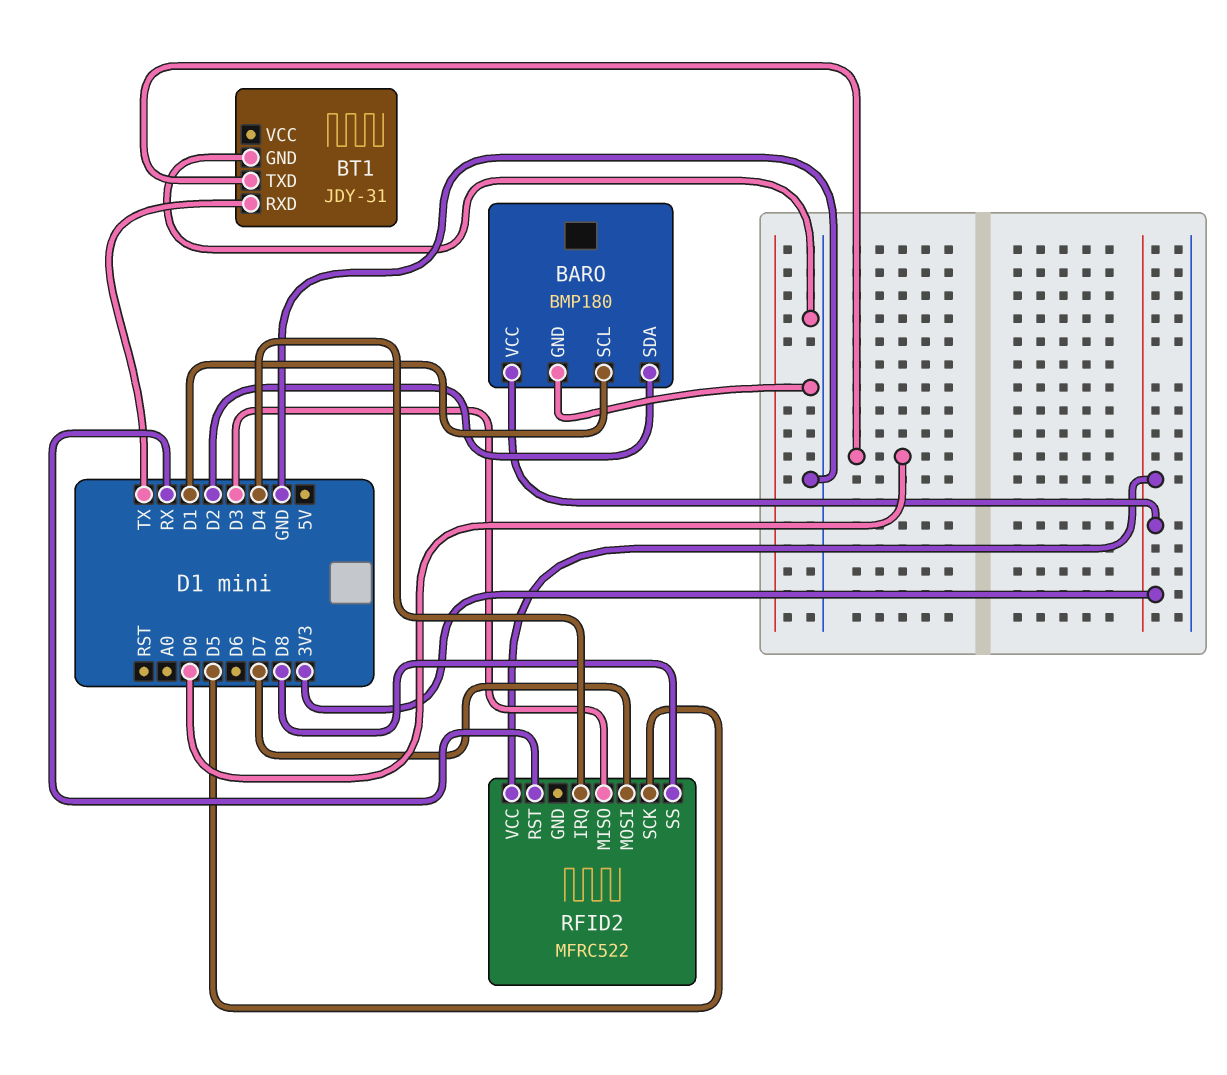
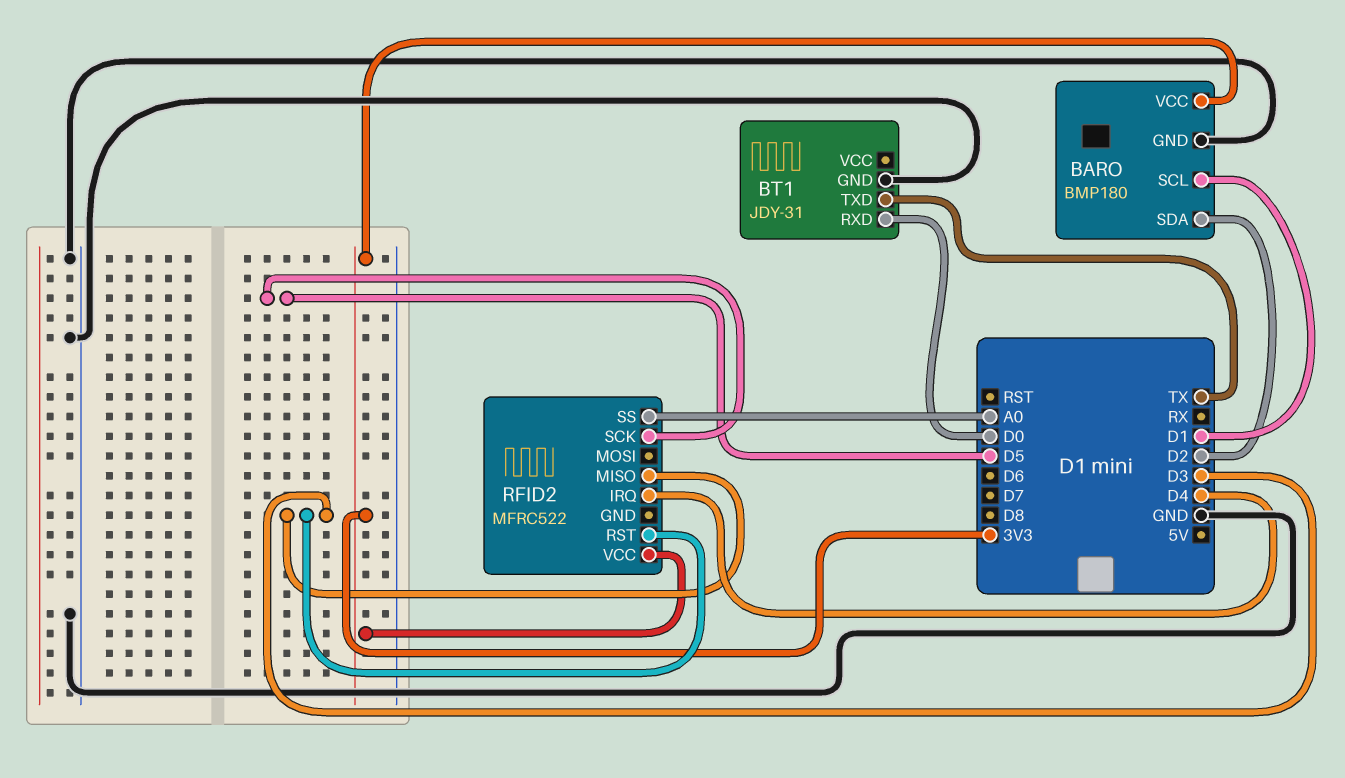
BT1 pin RXD: TX -> D0
BT1 pin TXD: D0 -> TX
RFID2 pin MOSI: D7 -> none
RFID2 pin RST: RX -> D3
RFID2 pin SS: D8 -> A0

